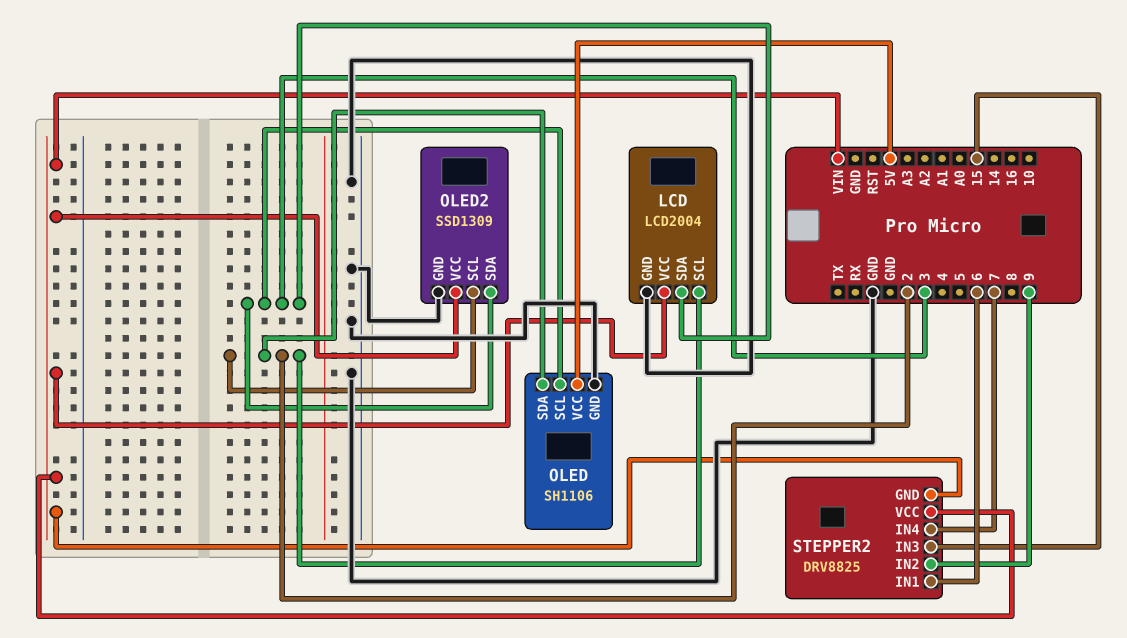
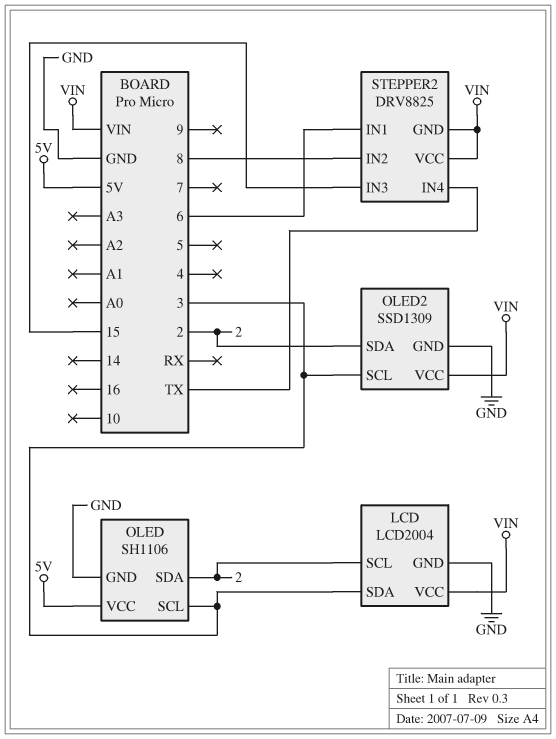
OLED2 pin SCL: 2 -> 3
OLED2 pin SDA: 3 -> 2
STEPPER2 pin IN2: 9 -> 8
STEPPER2 pin IN4: 7 -> TX

